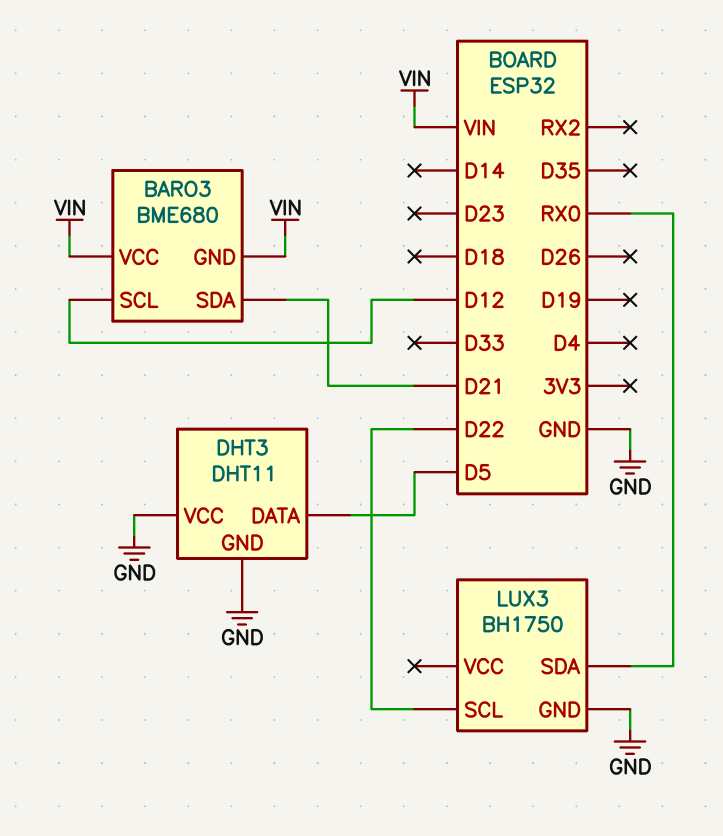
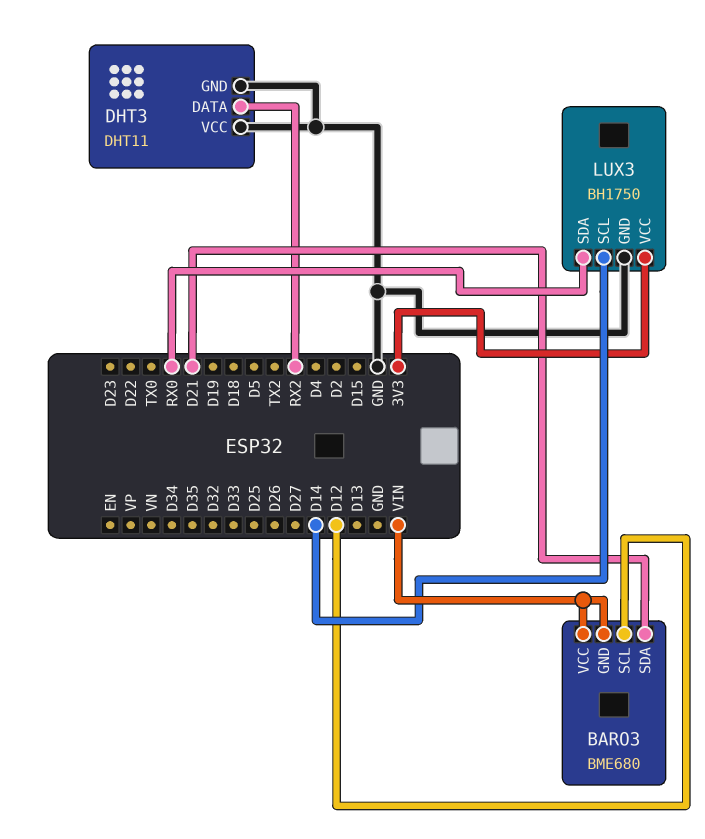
DHT3 pin DATA: D5 -> RX2
LUX3 pin SCL: D22 -> D14
LUX3 pin VCC: none -> 3V3

